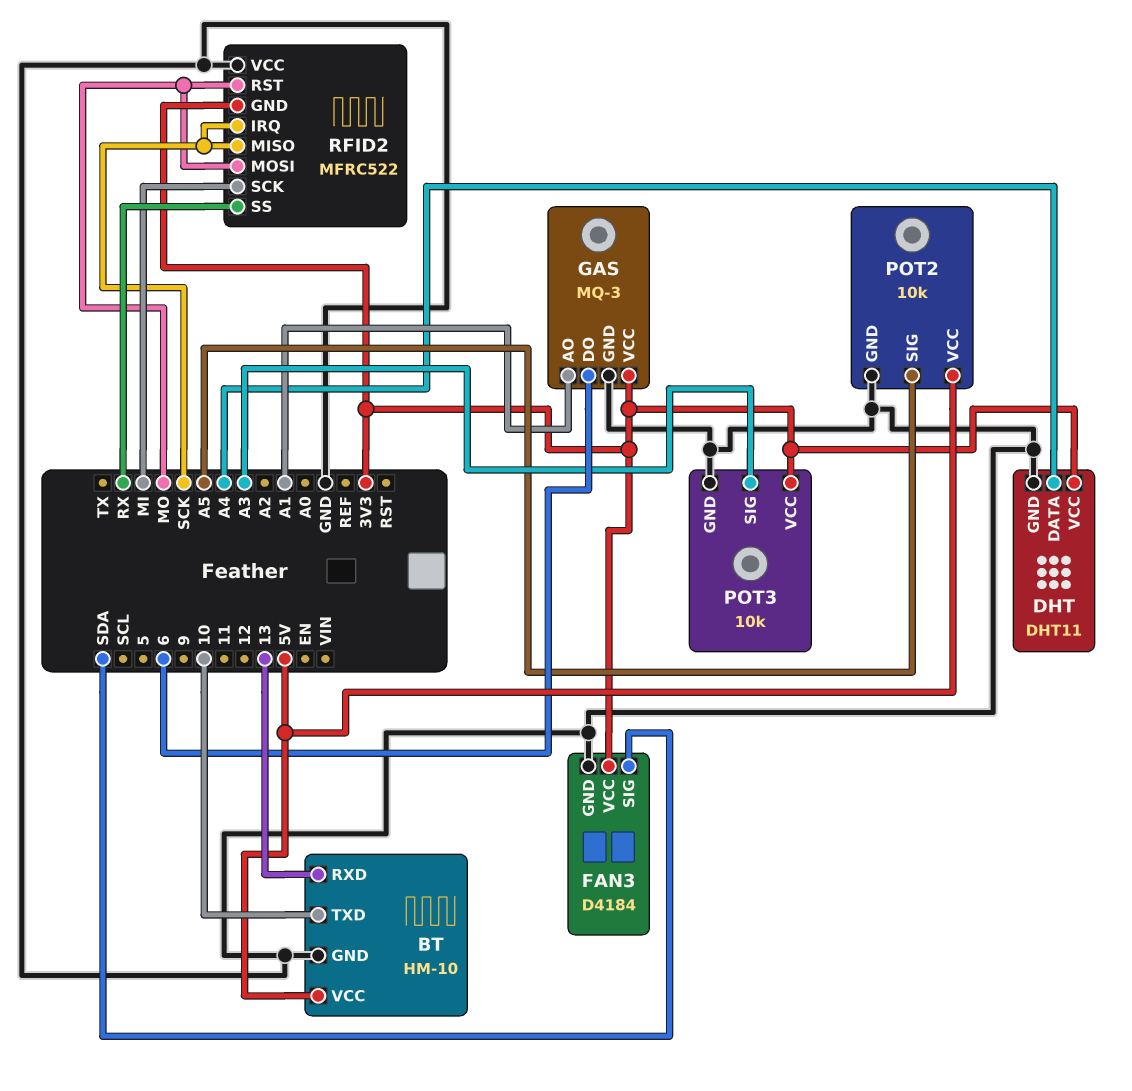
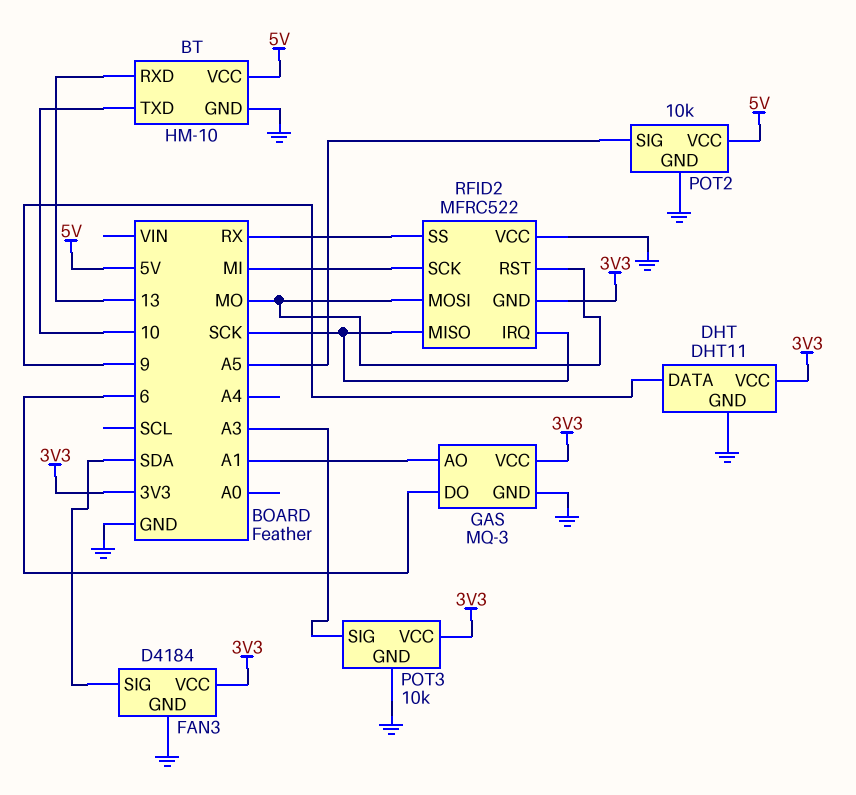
DHT pin DATA: A4 -> 9

